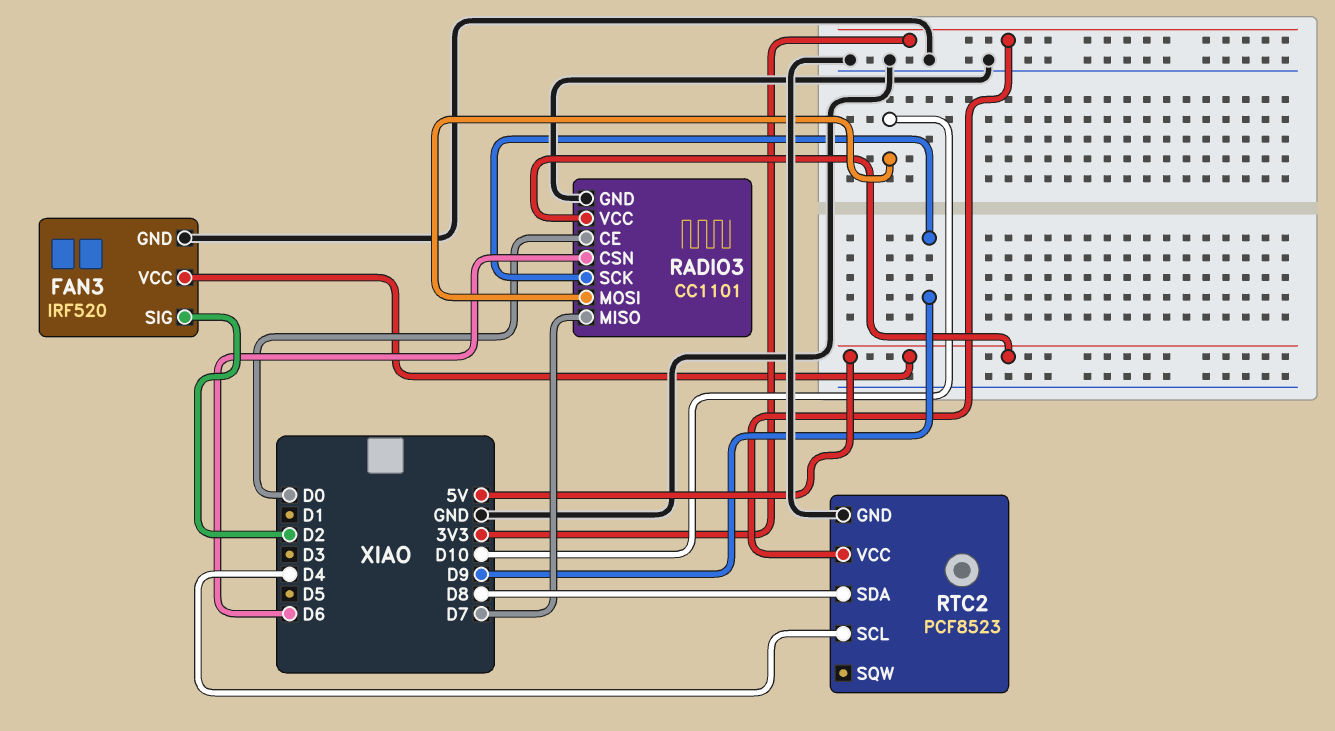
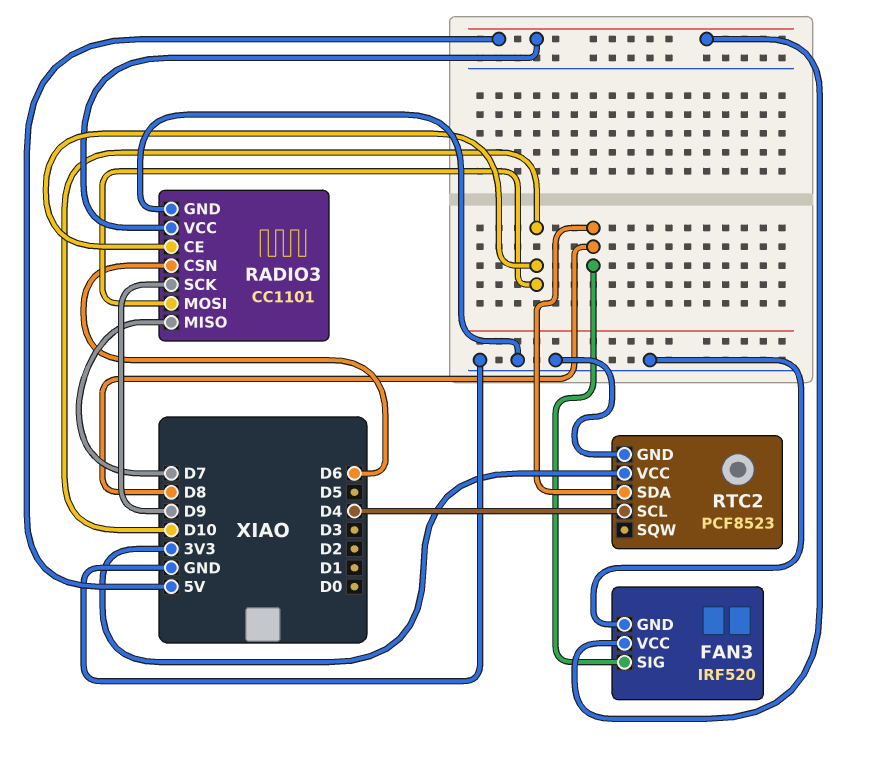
FAN3 pin SIG: D2 -> D8
RADIO3 pin CE: D0 -> D10

